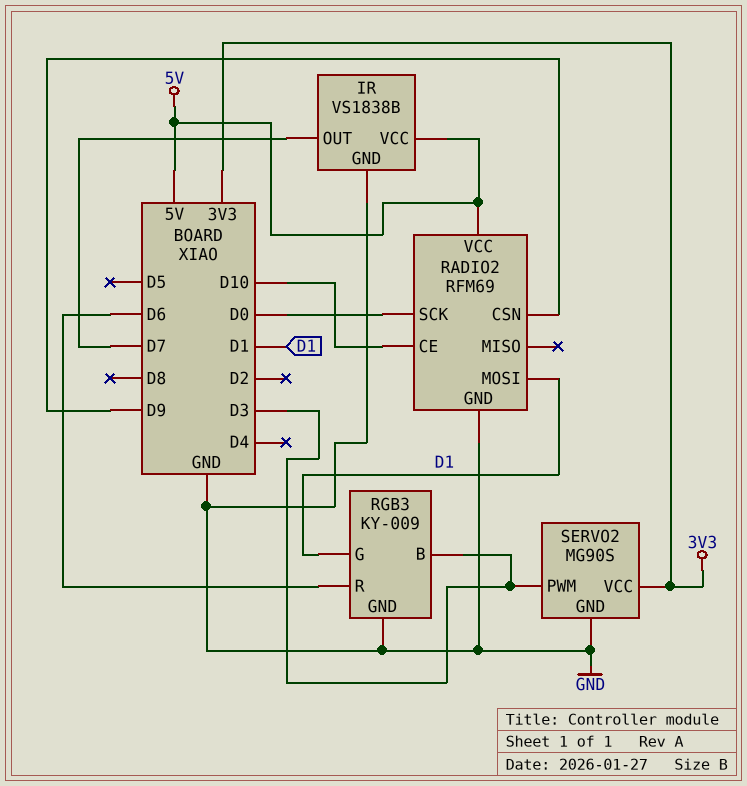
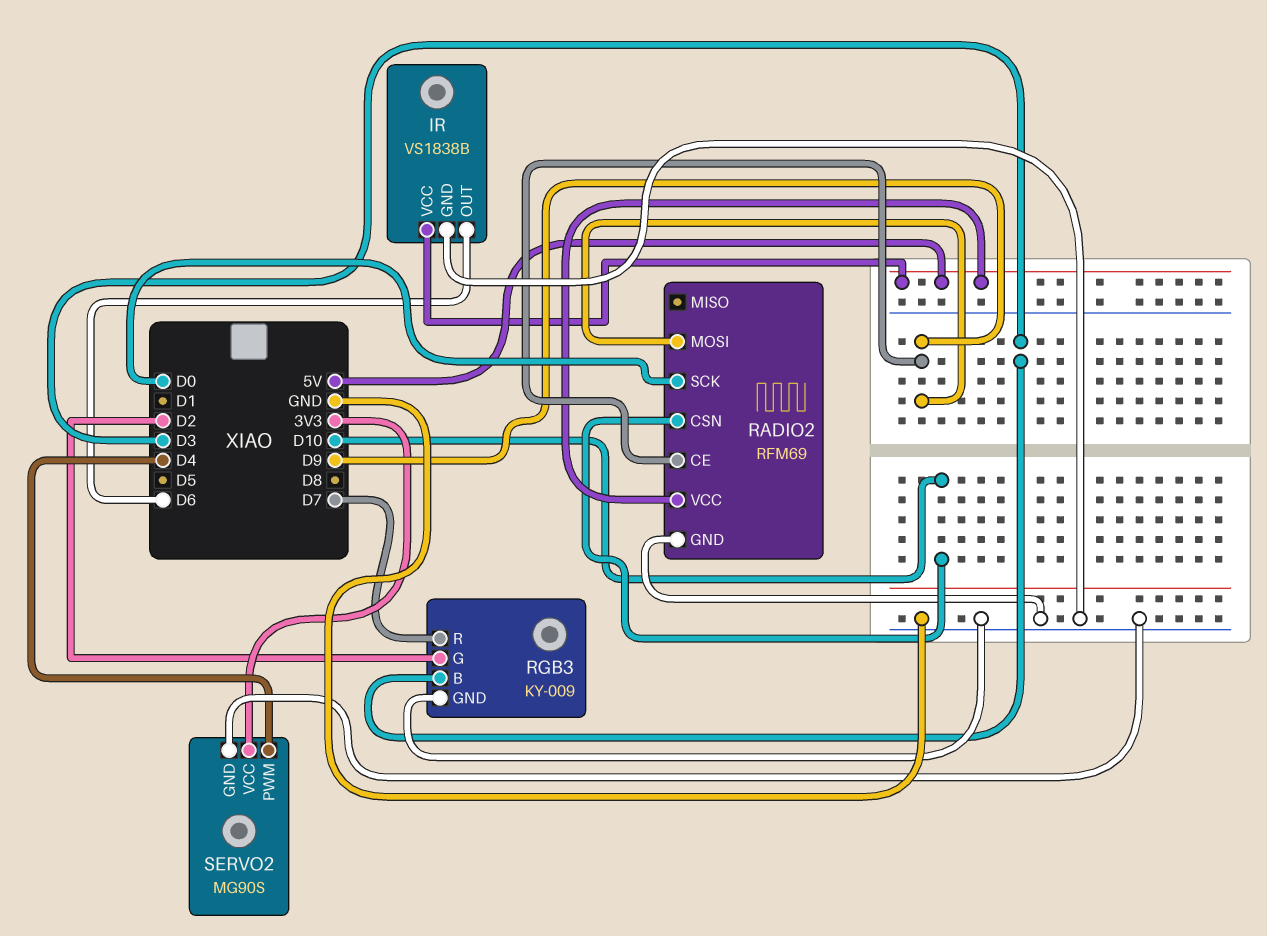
IR pin OUT: D7 -> D6
RADIO2 pin CE: D10 -> D9
RADIO2 pin CSN: D9 -> D10
RADIO2 pin MOSI: D1 -> D9
RGB3 pin G: D1 -> D2
RGB3 pin R: D6 -> D7
SERVO2 pin PWM: D3 -> D4

